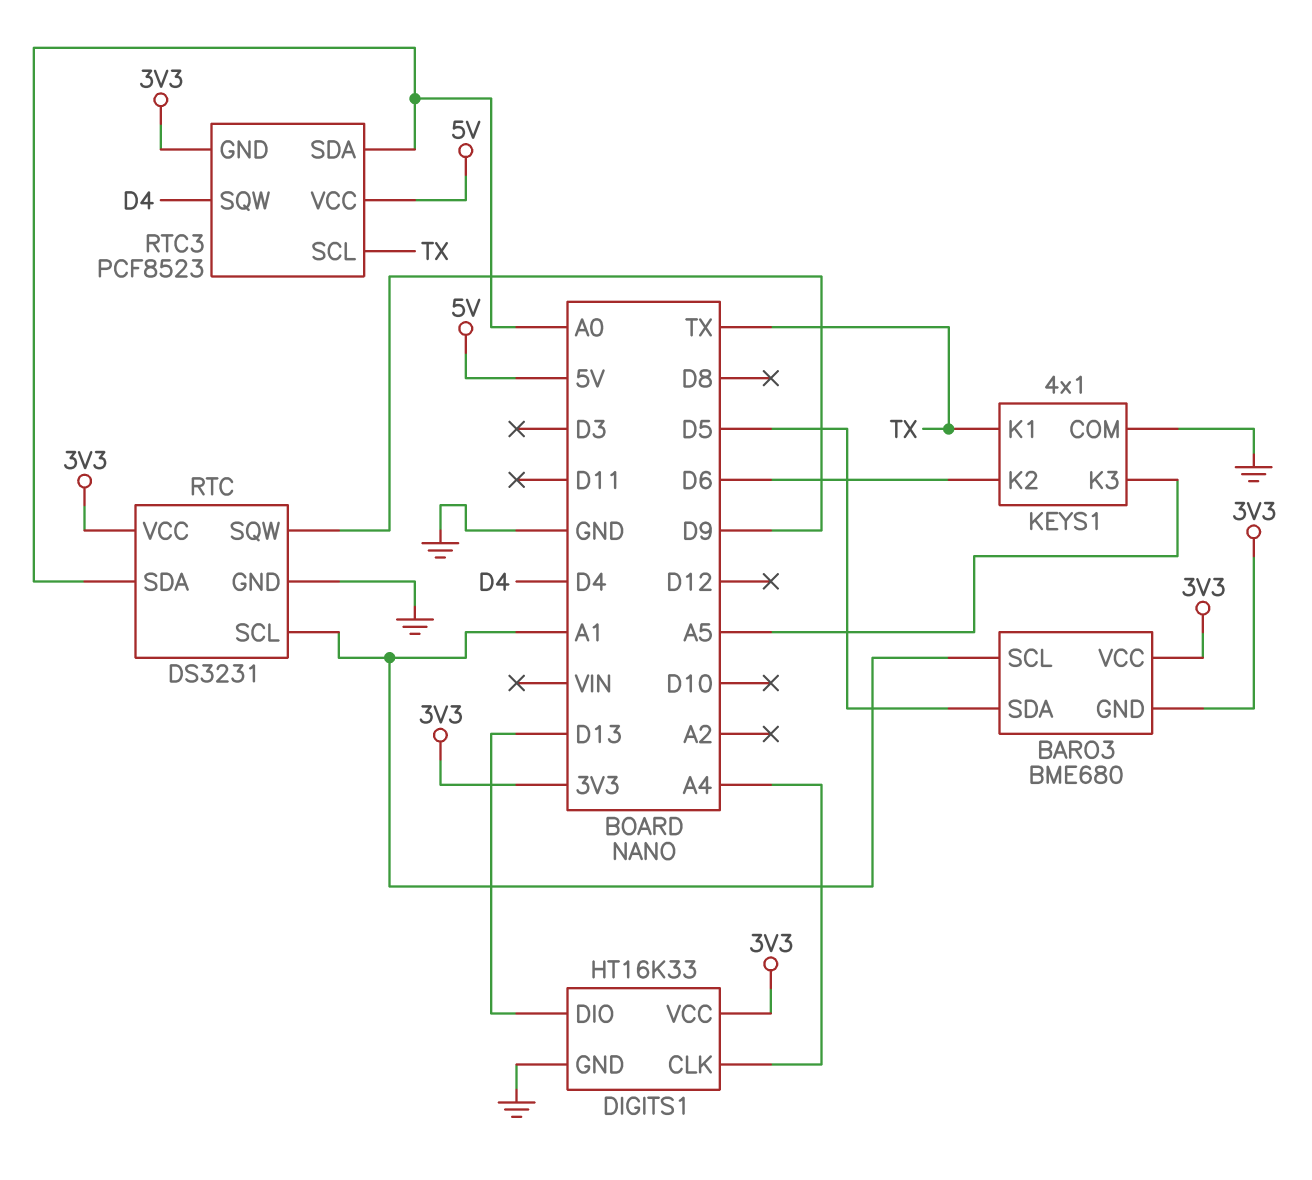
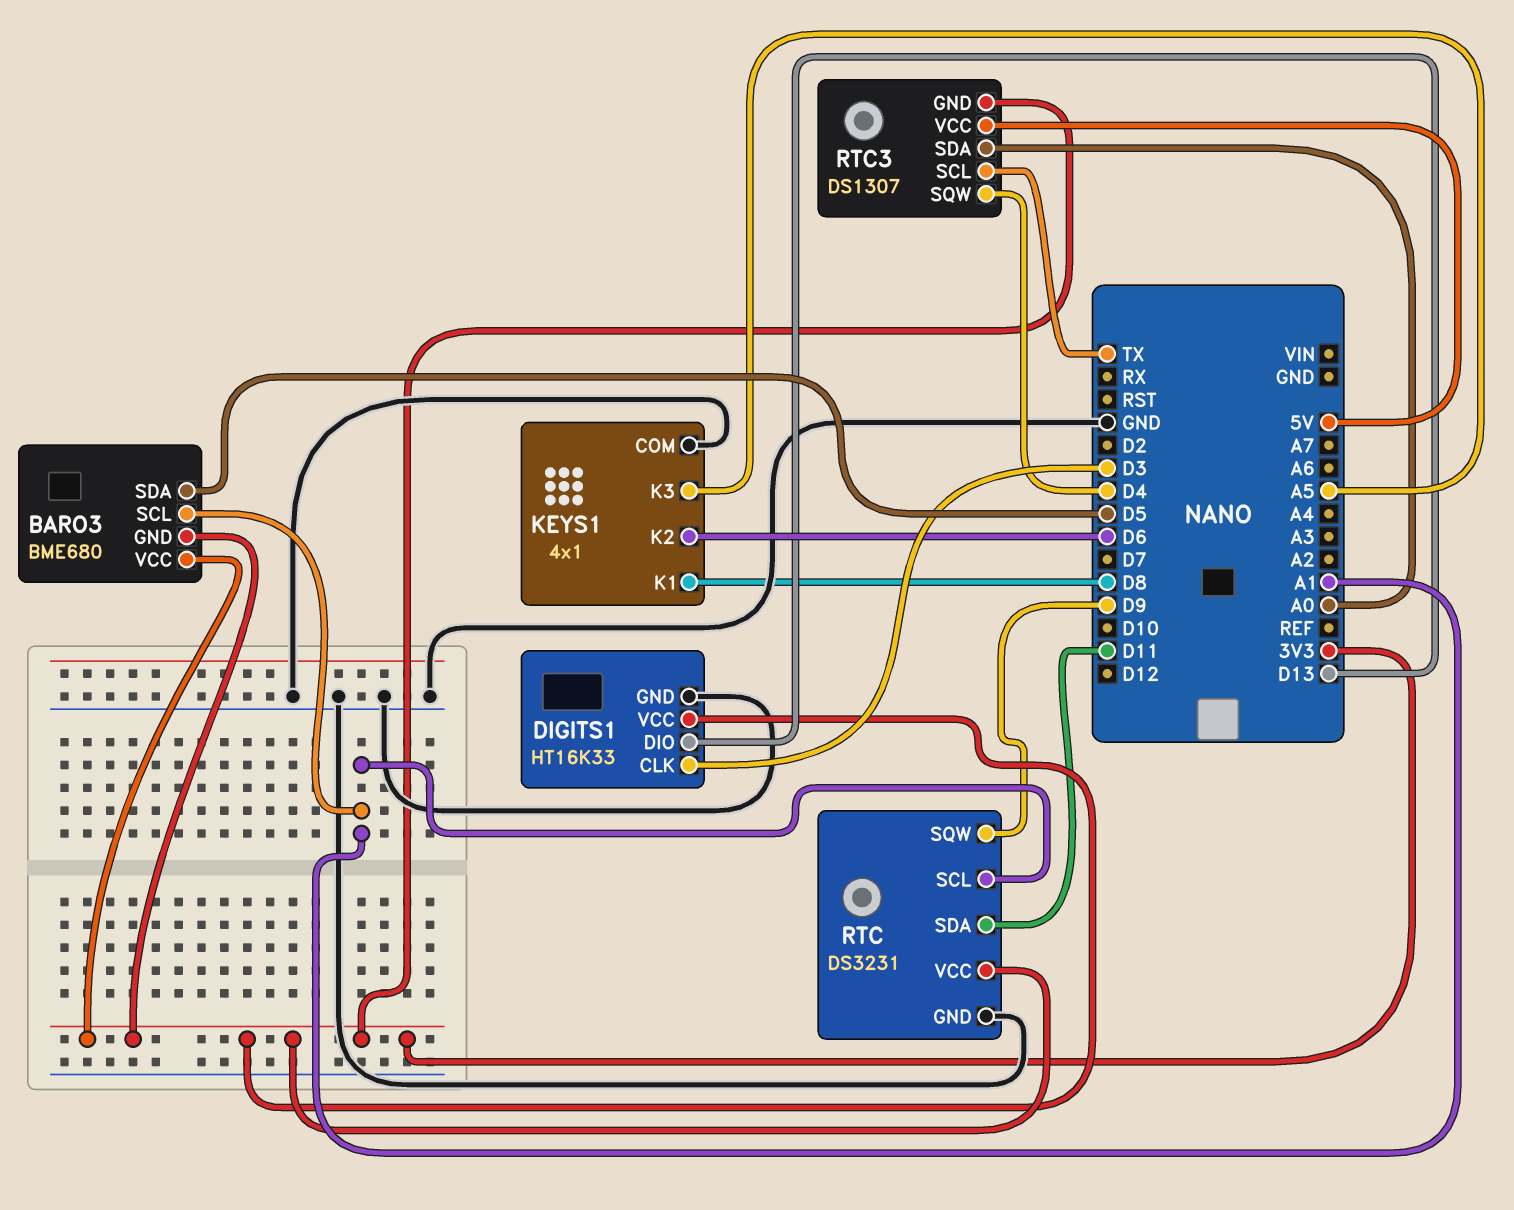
DIGITS1 pin CLK: A4 -> D3
KEYS1 pin K1: TX -> D8
RTC pin SDA: A0 -> D11
RTC3: PCF8523 -> DS1307

